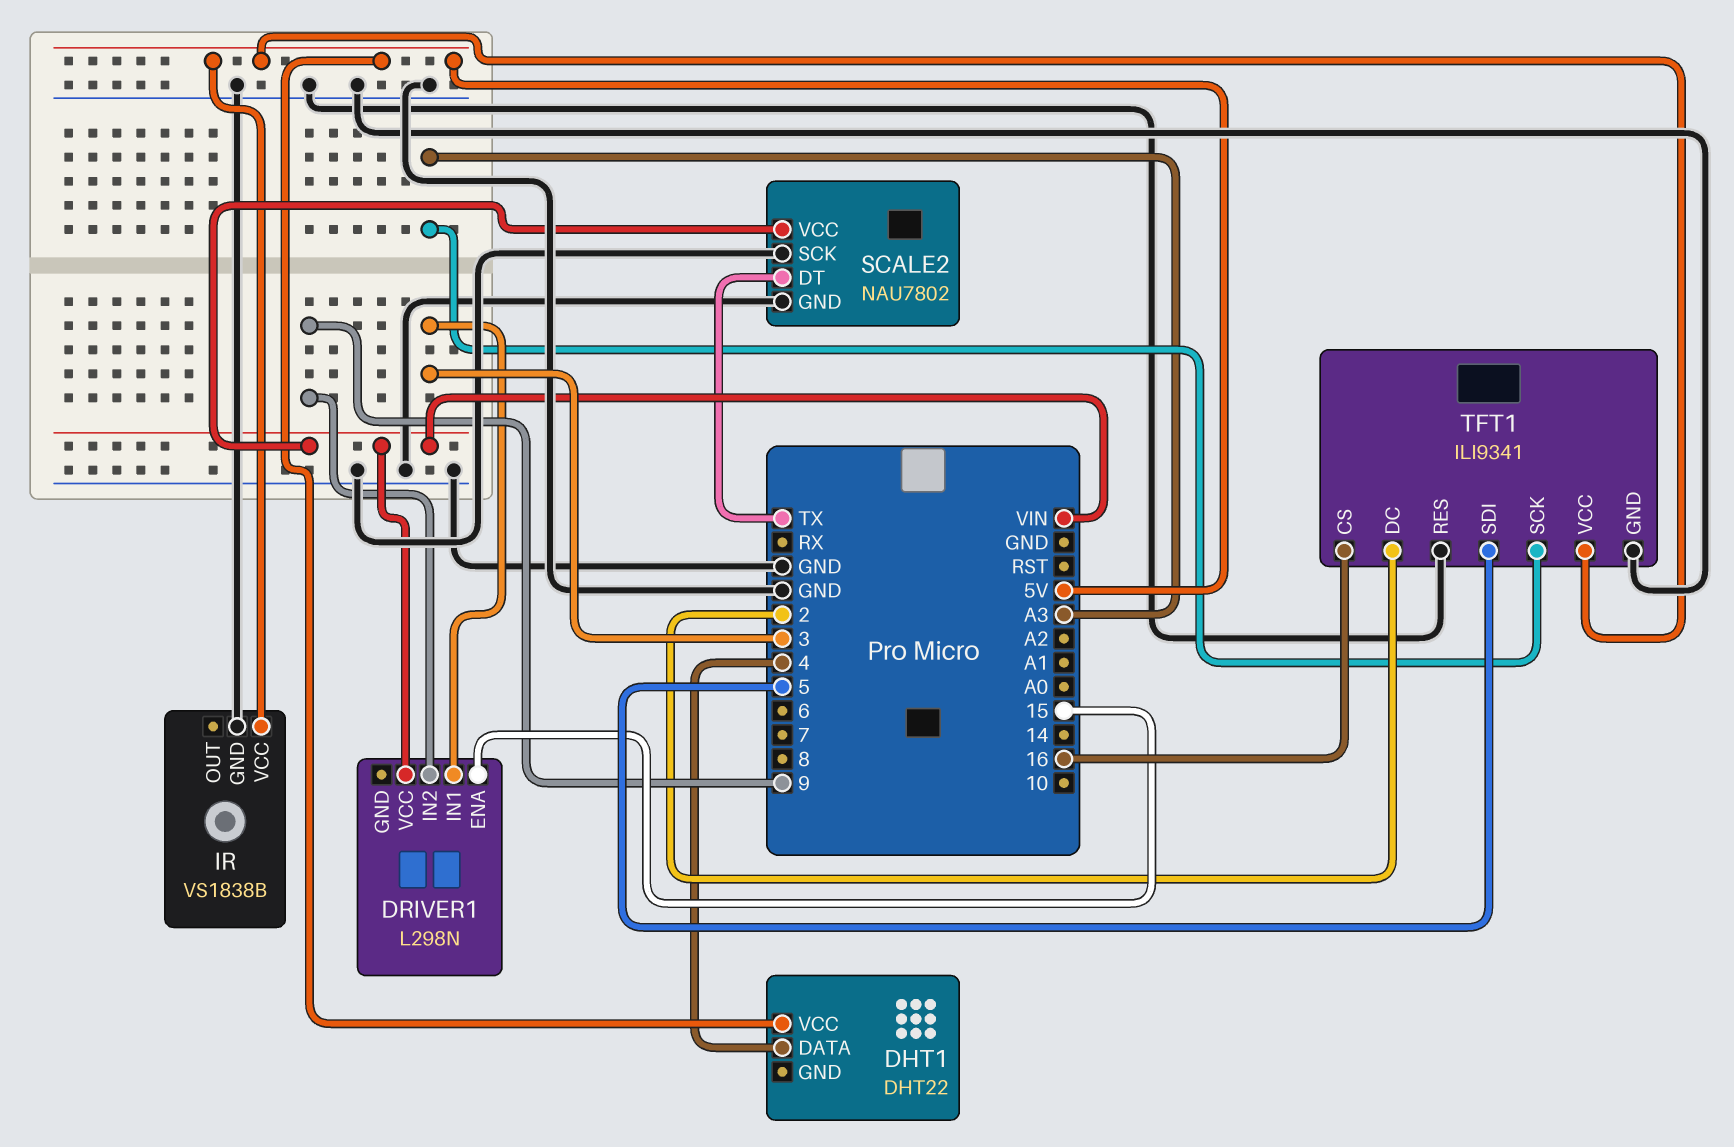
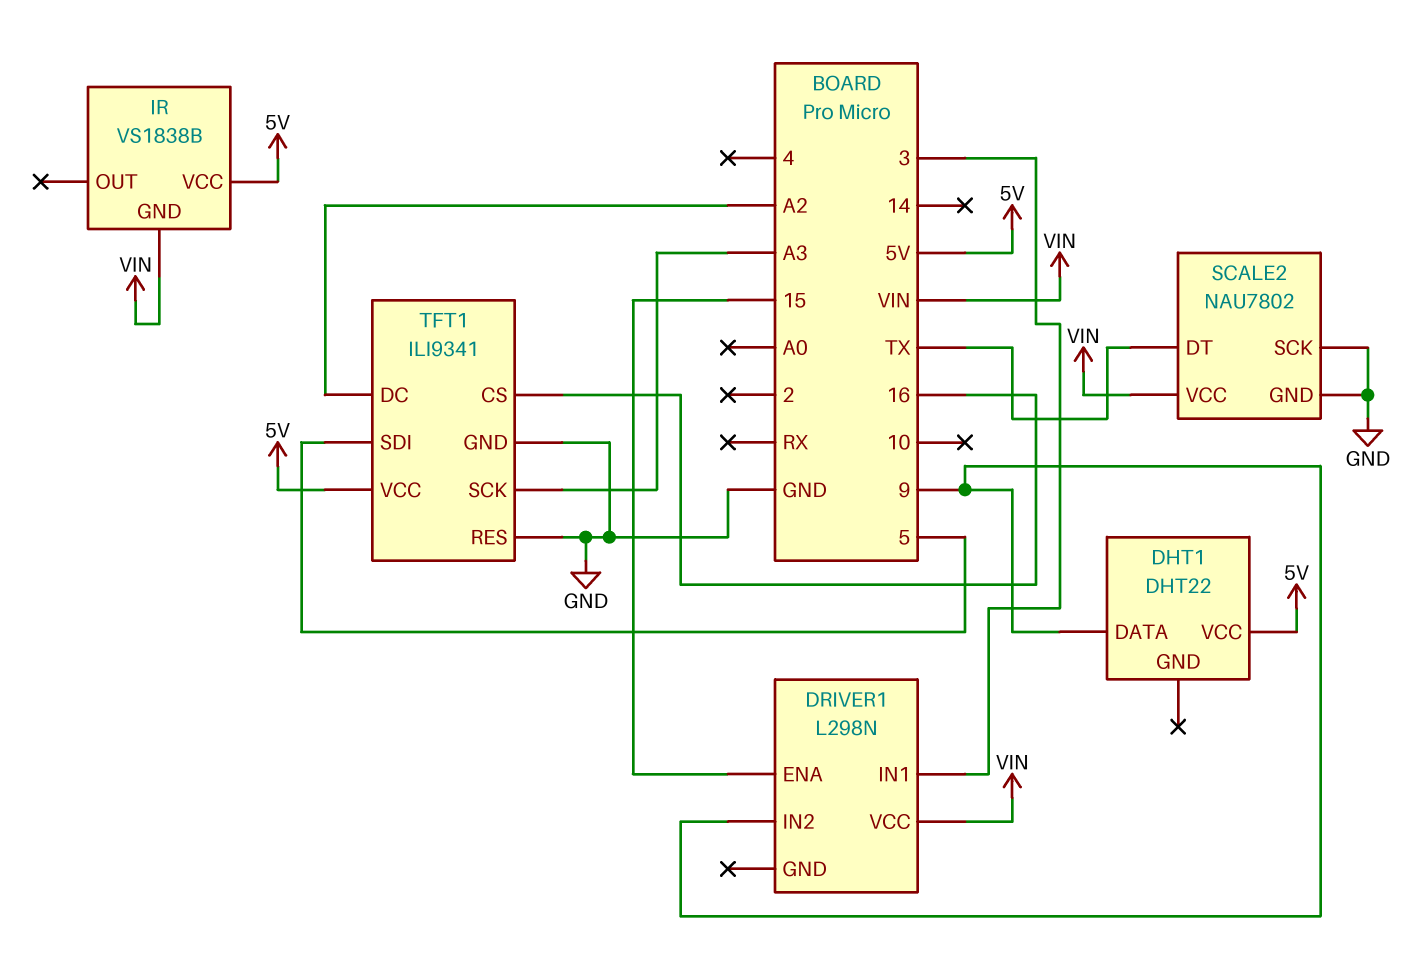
DHT1 pin DATA: 4 -> 9
IR pin GND: GND -> VIN
TFT1 pin DC: 2 -> A2

